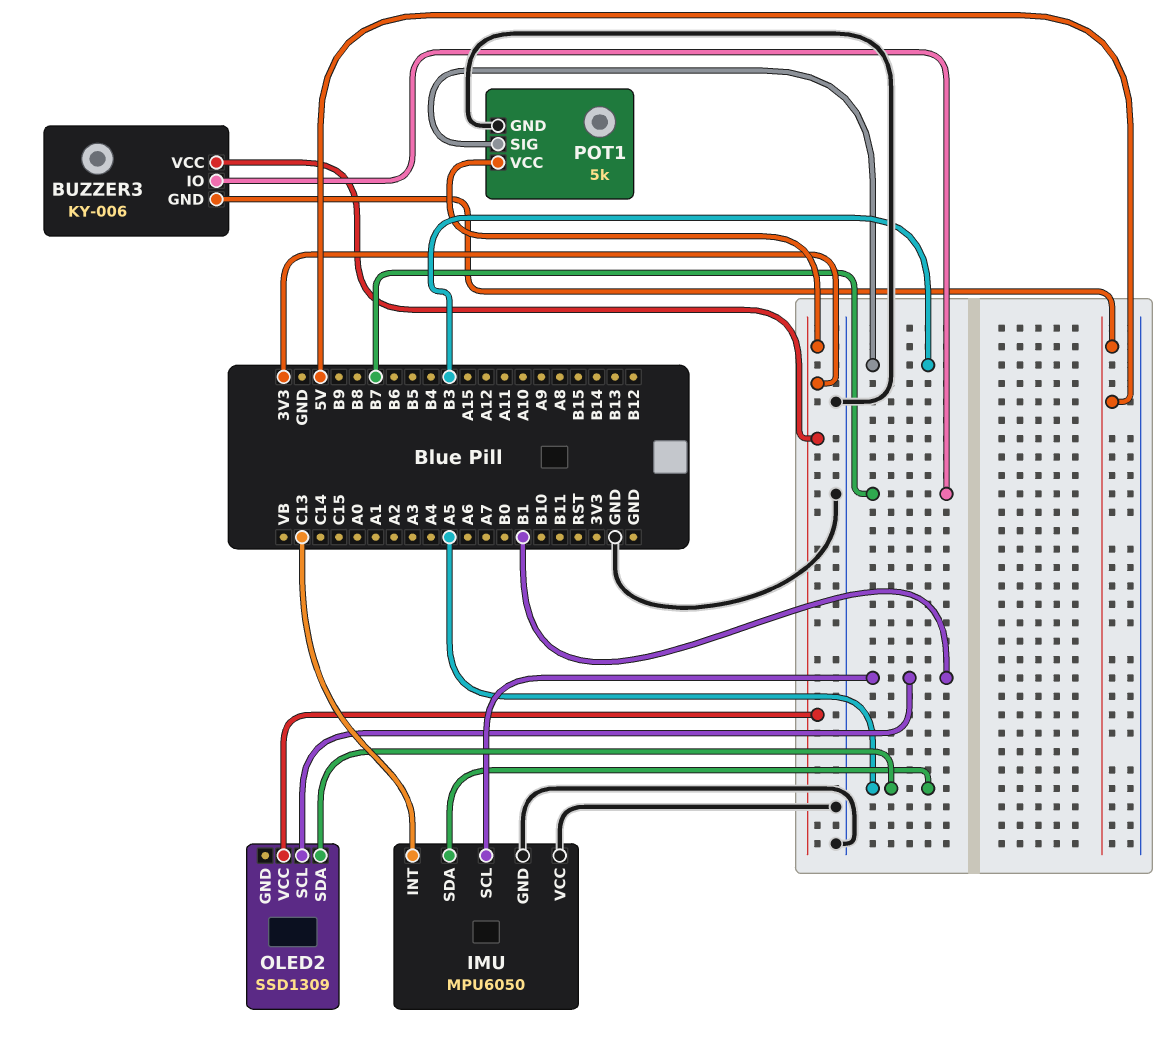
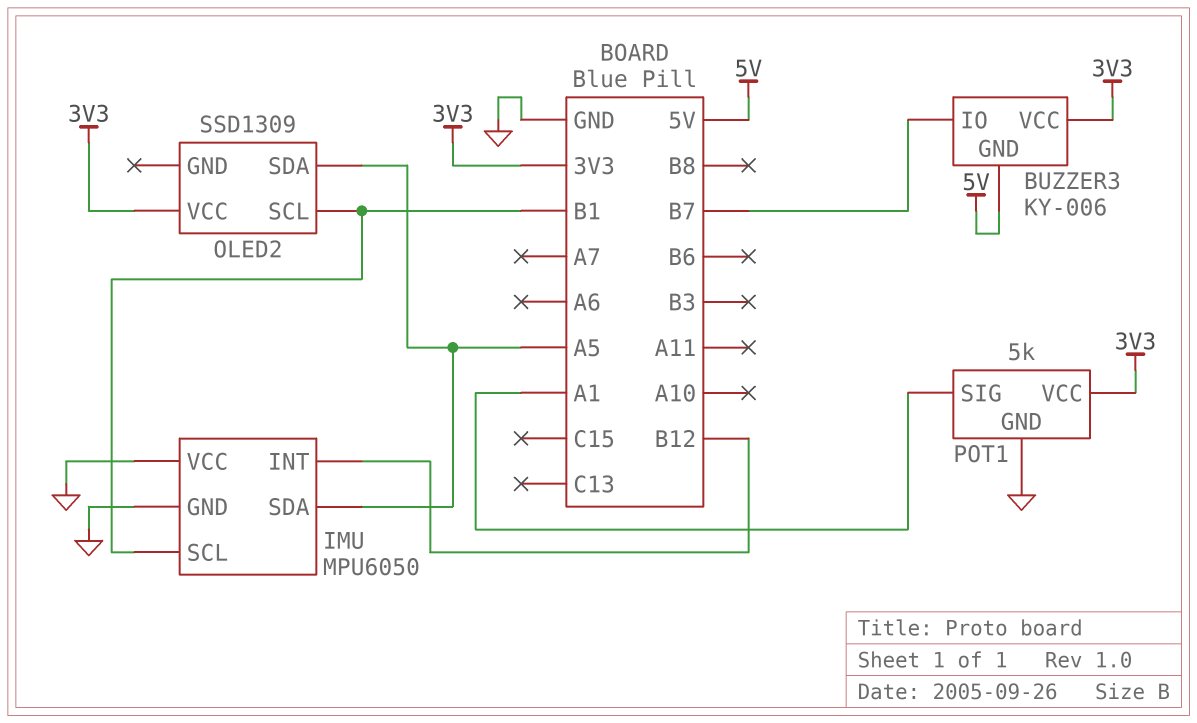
IMU pin INT: C13 -> B12
POT1 pin SIG: B3 -> A1

